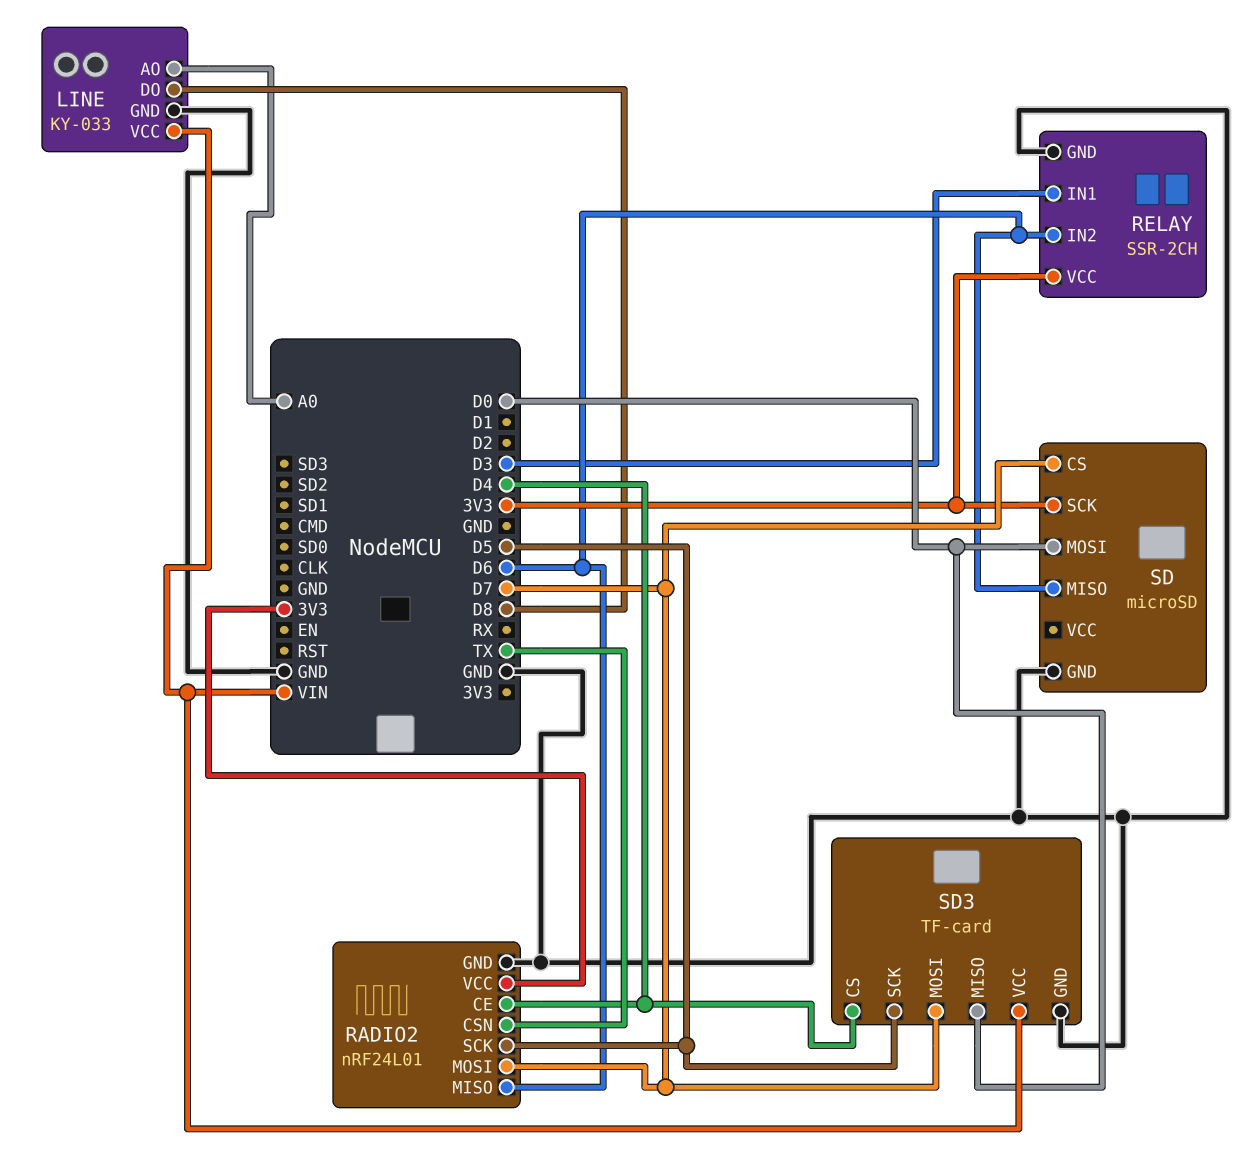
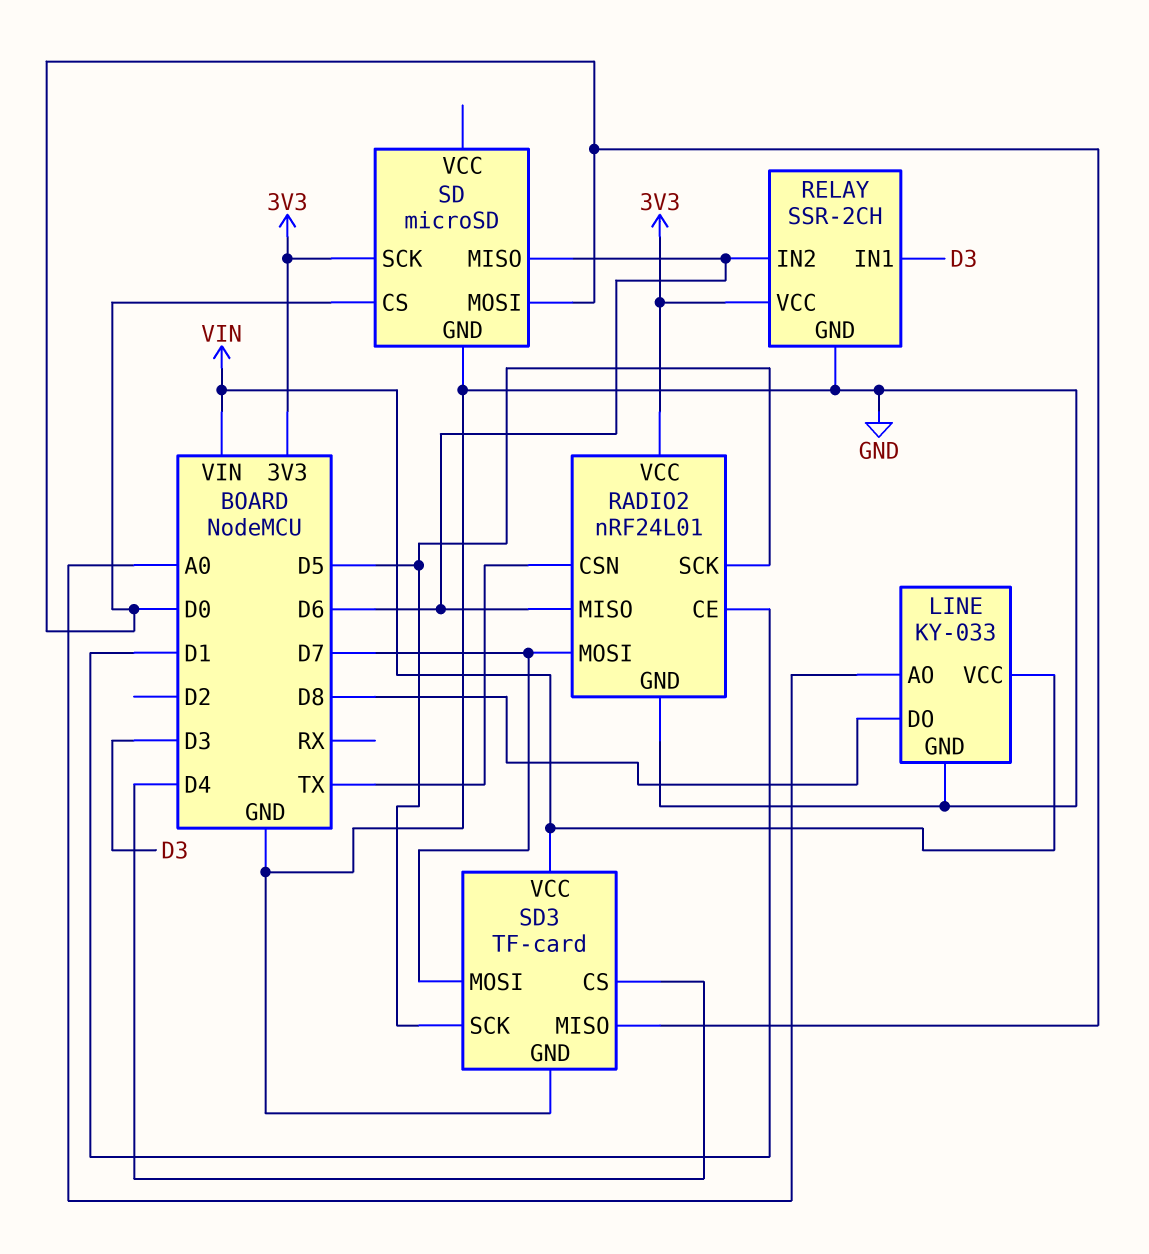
RADIO2 pin CE: D4 -> D1
SD pin CS: D7 -> D0

